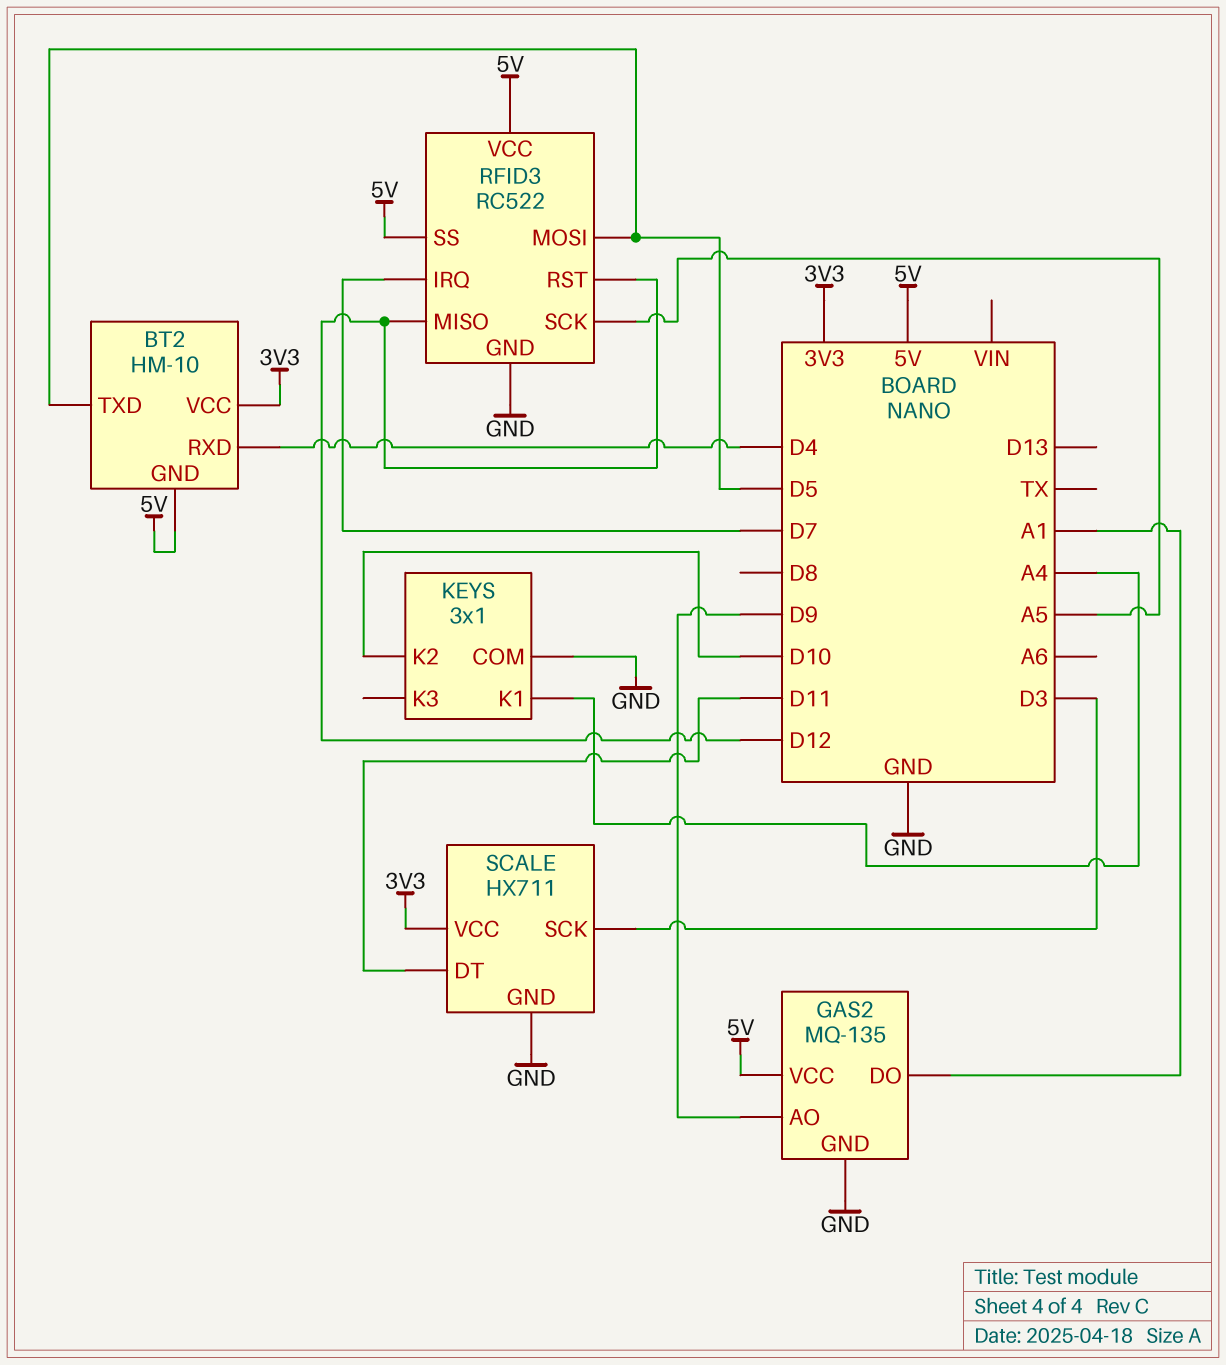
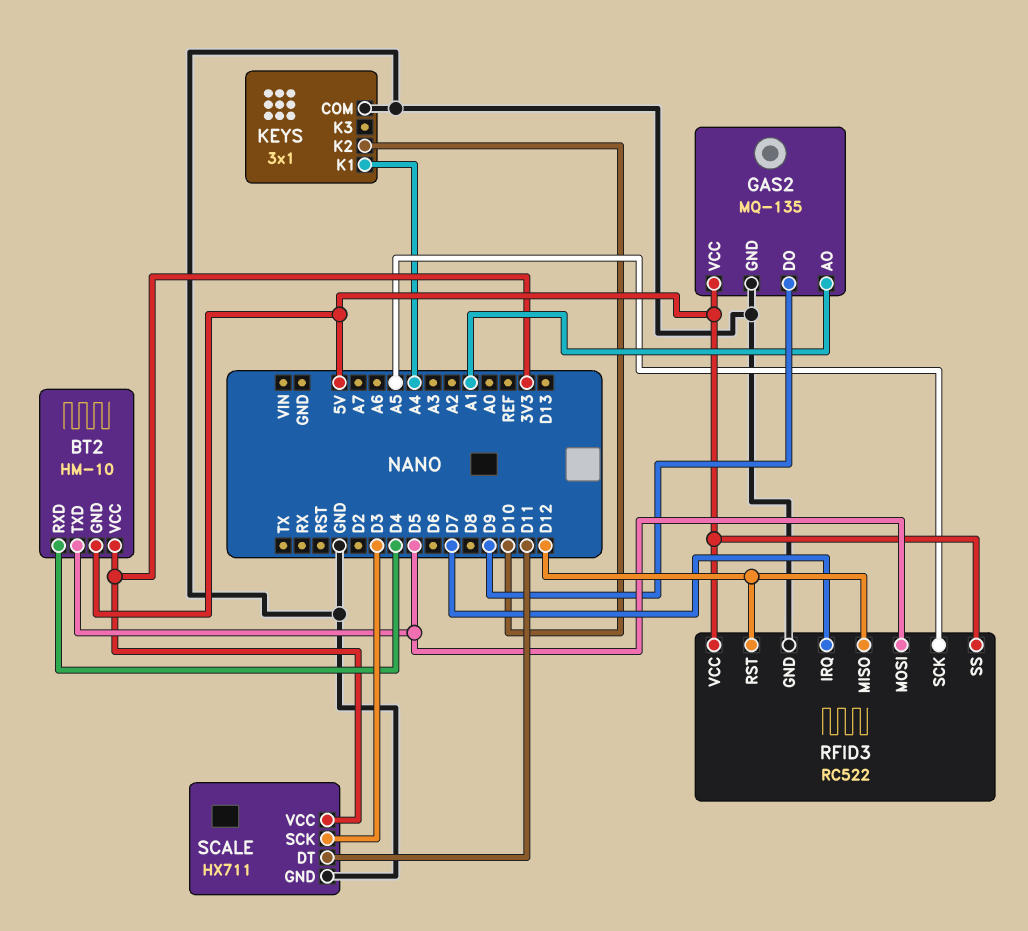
GAS2 pin AO: D9 -> A1
GAS2 pin DO: A1 -> D9

